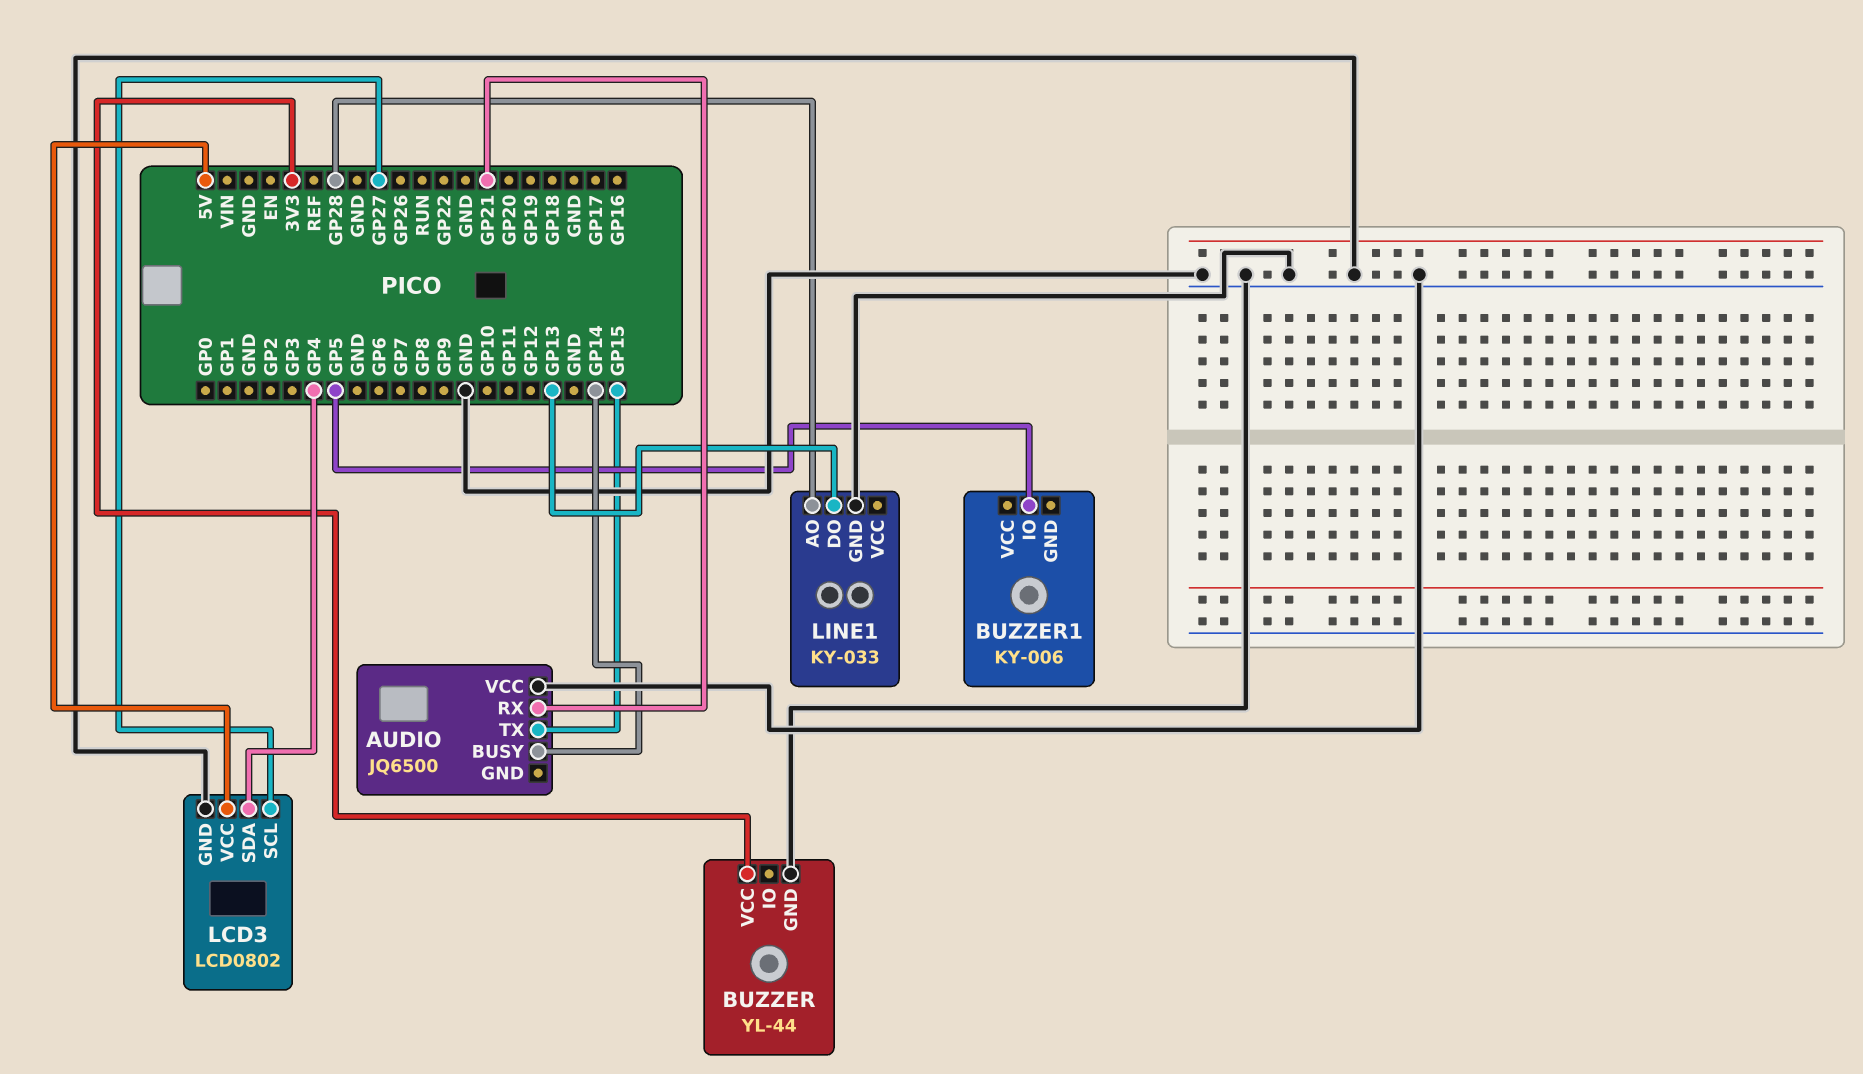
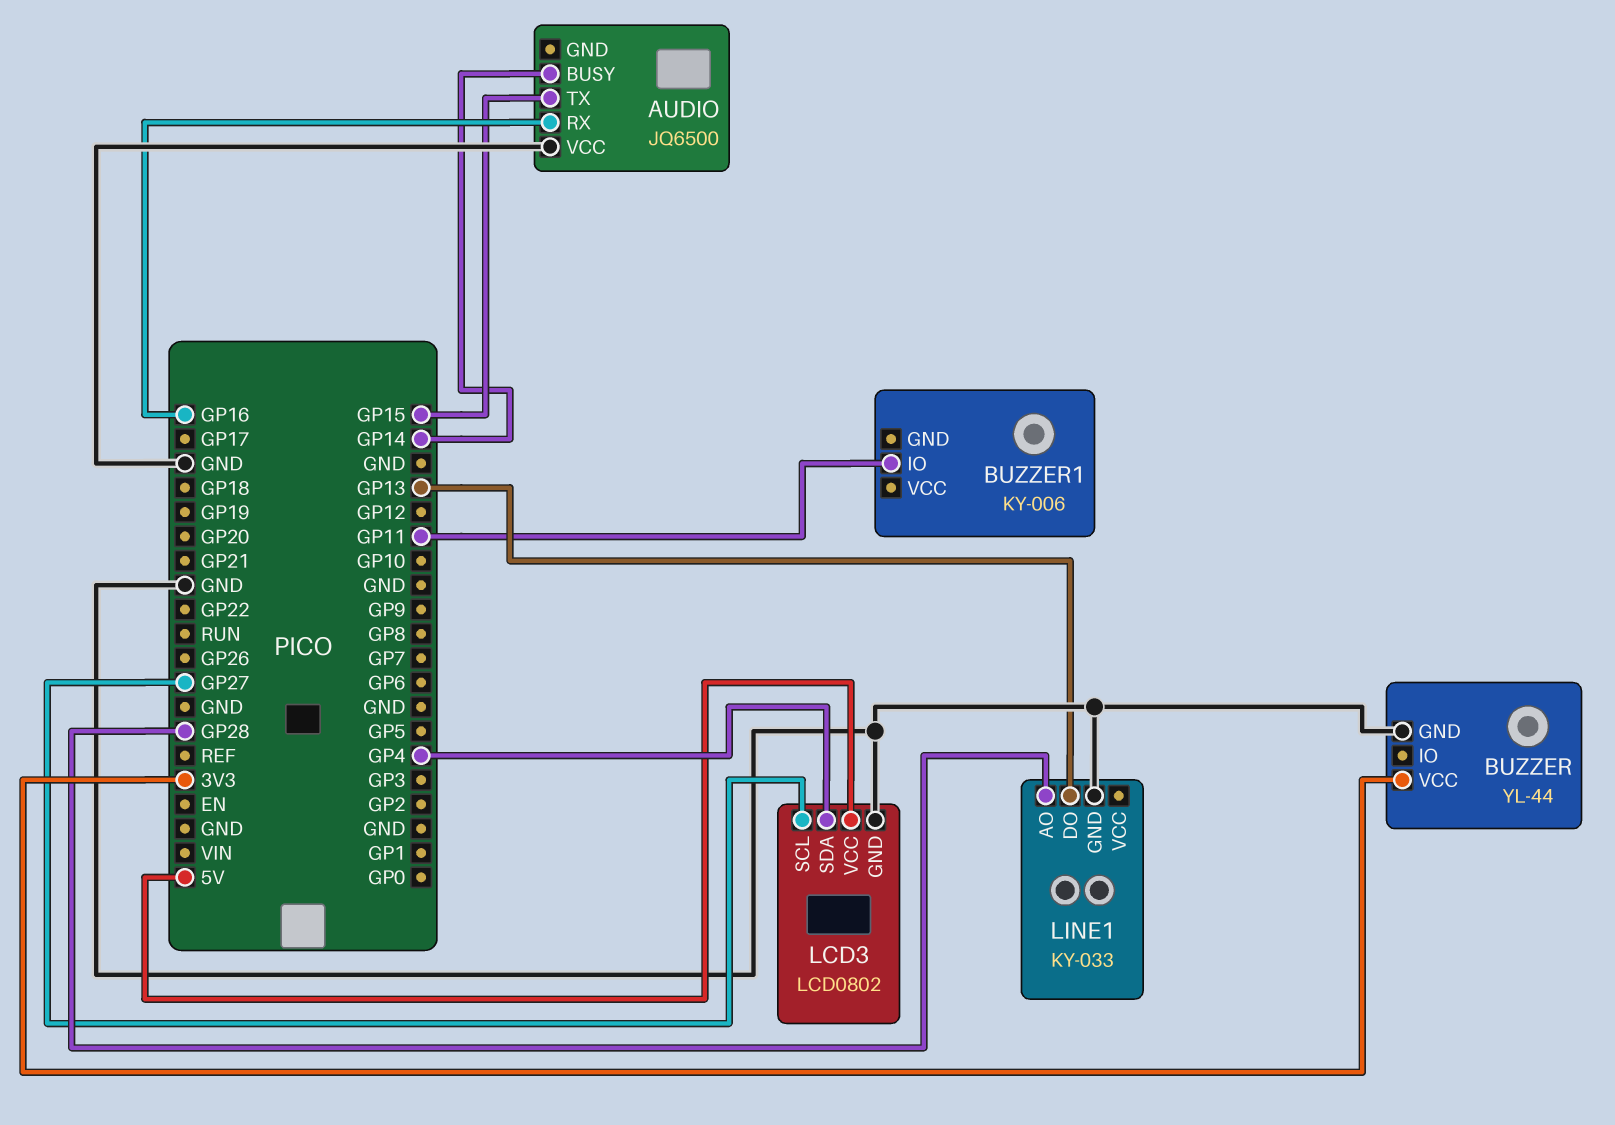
AUDIO pin RX: GP21 -> GP16
BUZZER1 pin IO: GP5 -> GP11

